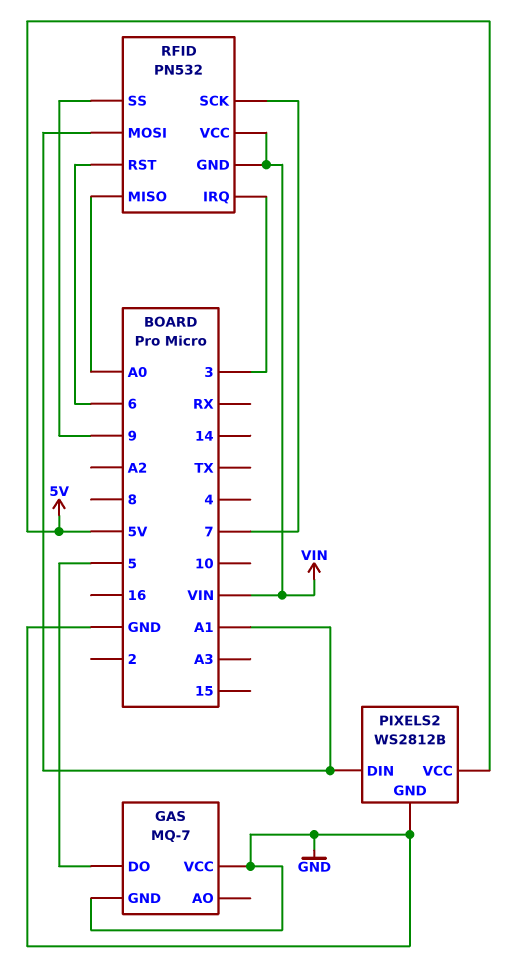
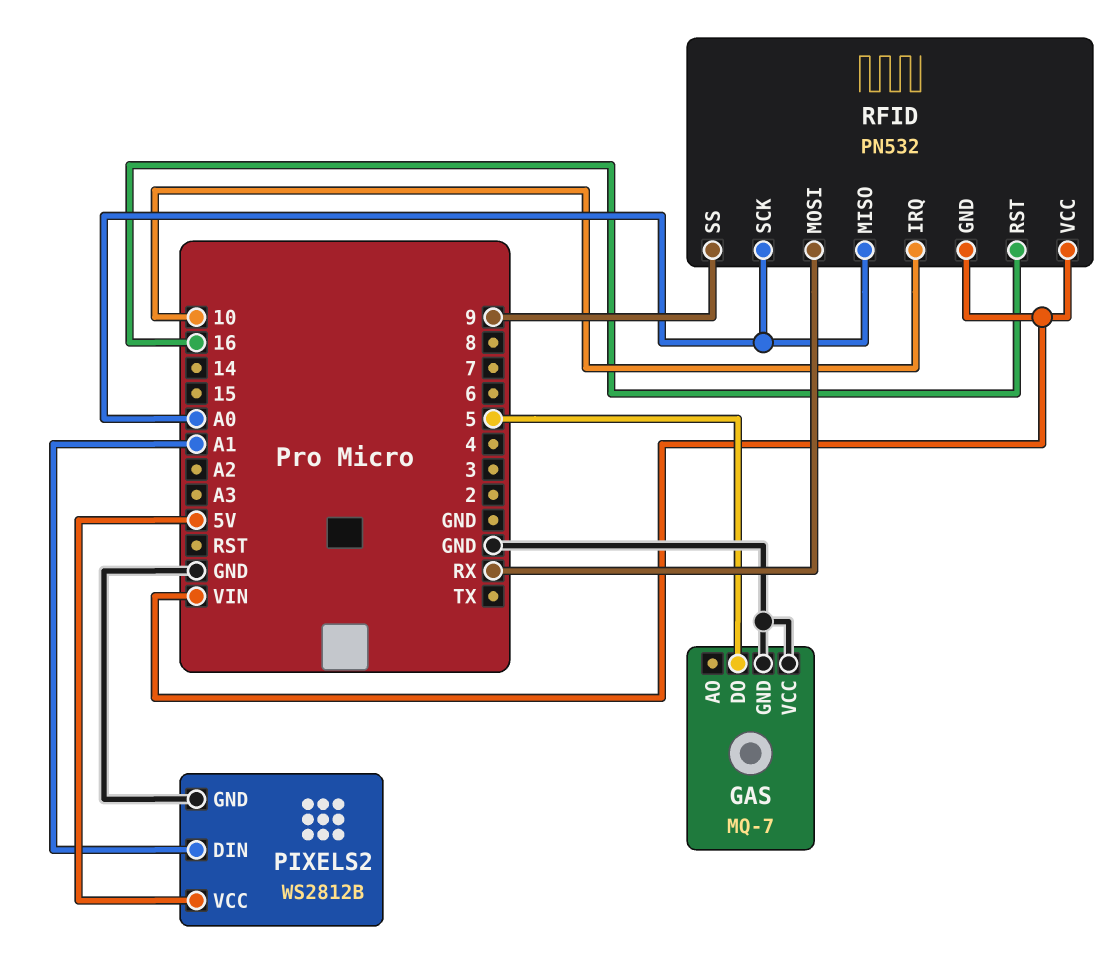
RFID pin IRQ: 3 -> 10
RFID pin MOSI: A1 -> RX
RFID pin RST: 6 -> 16
RFID pin SCK: 7 -> A0

